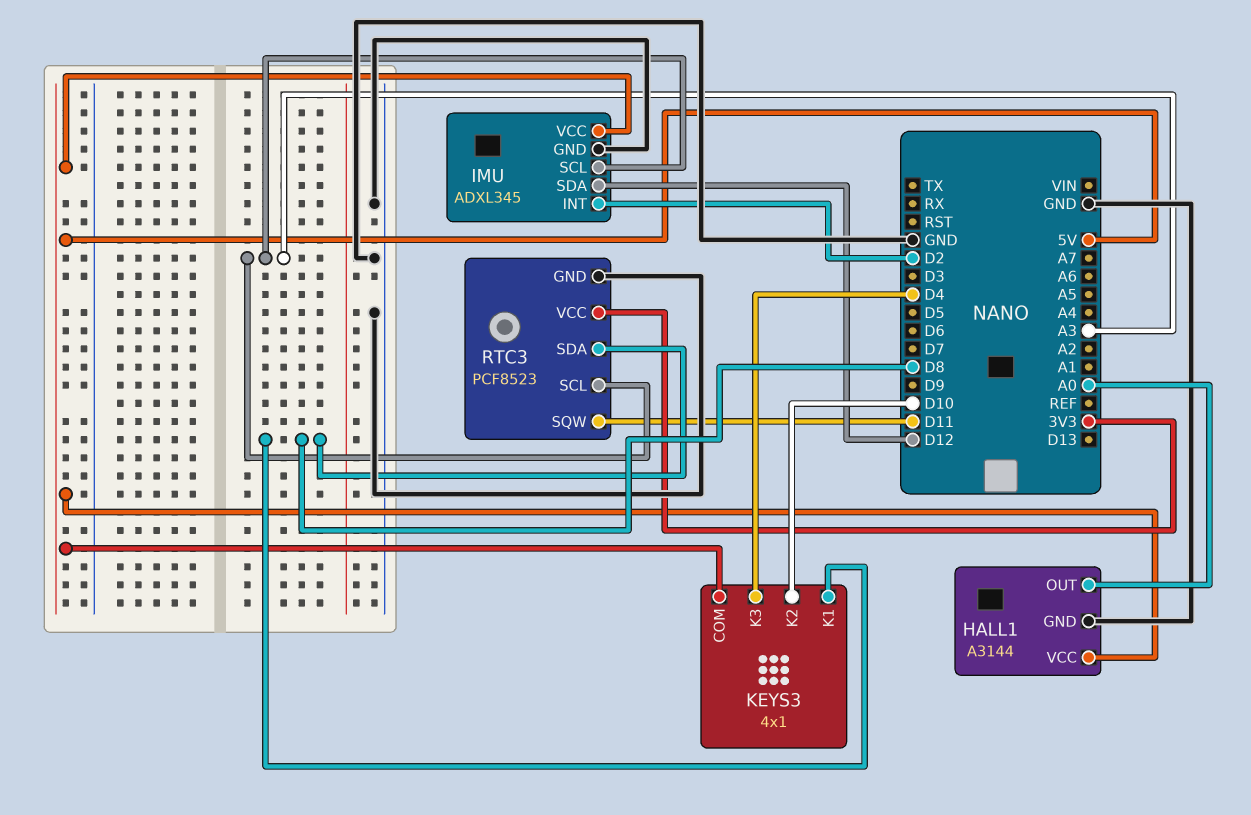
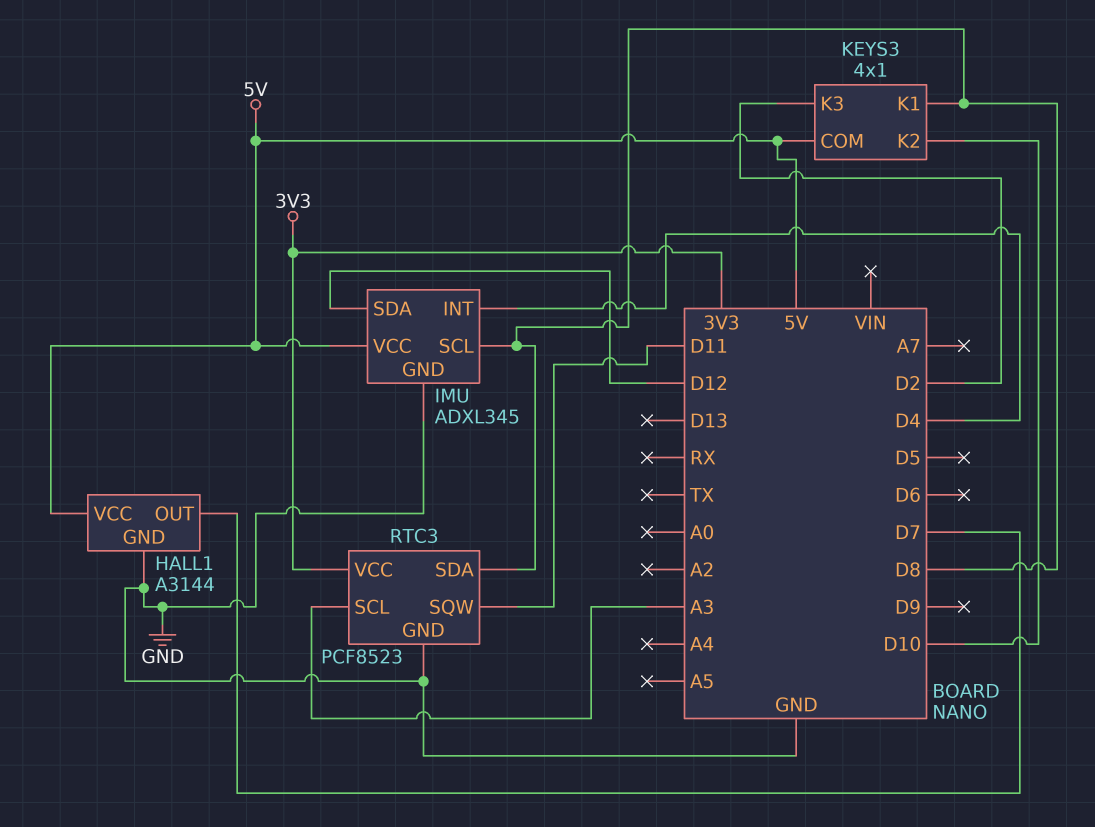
HALL1 pin OUT: A0 -> D7
IMU pin INT: D2 -> D4
IMU pin SCL: A3 -> D8
KEYS3 pin K3: D4 -> D2

